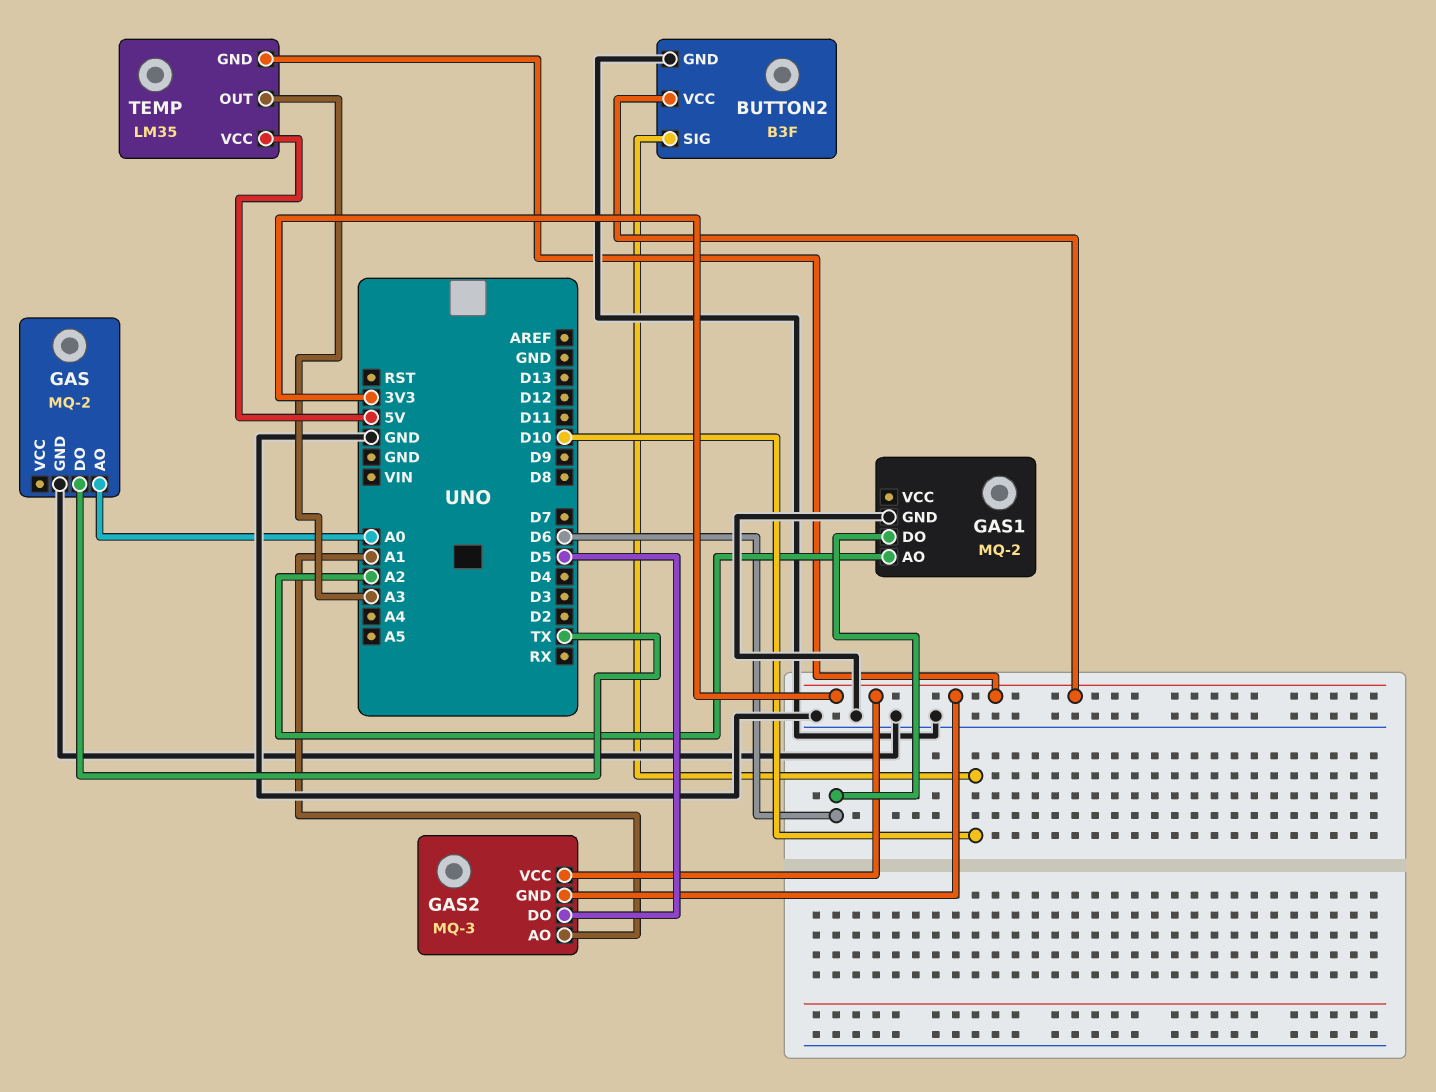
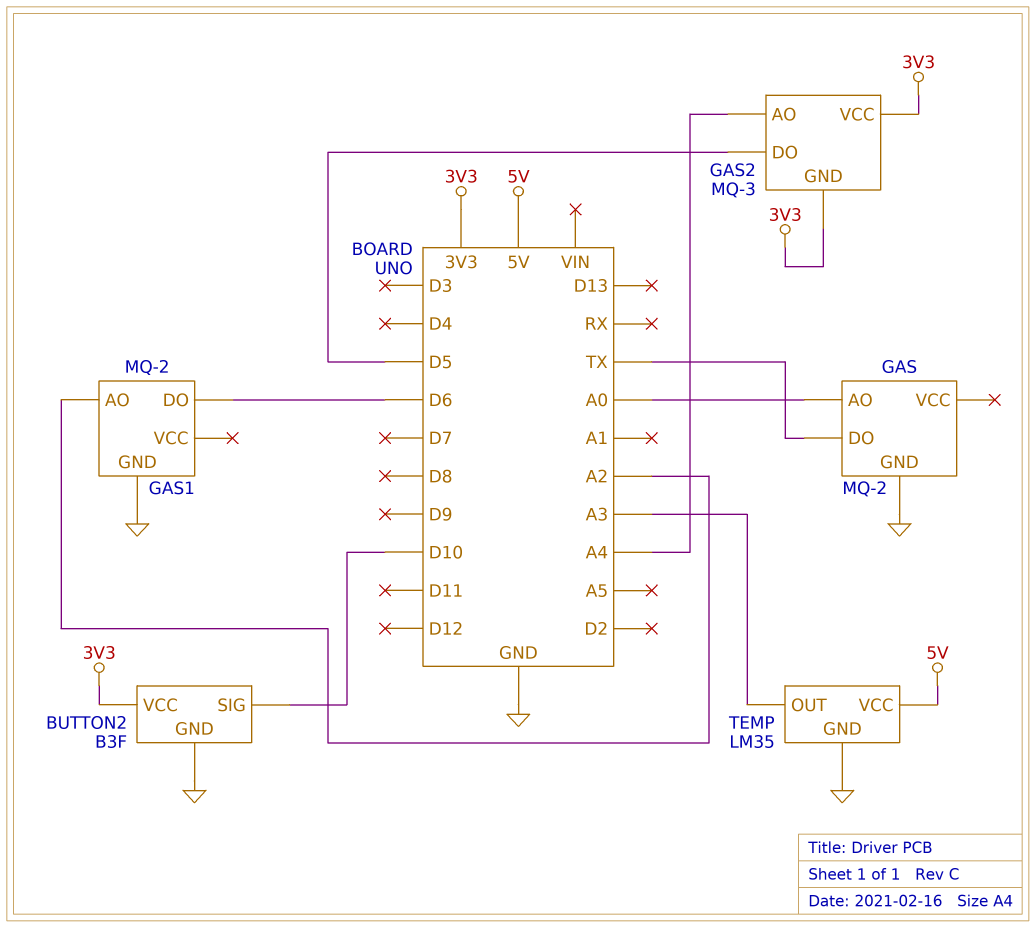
GAS2 pin AO: A1 -> A4
TEMP pin GND: 3V3 -> GND

